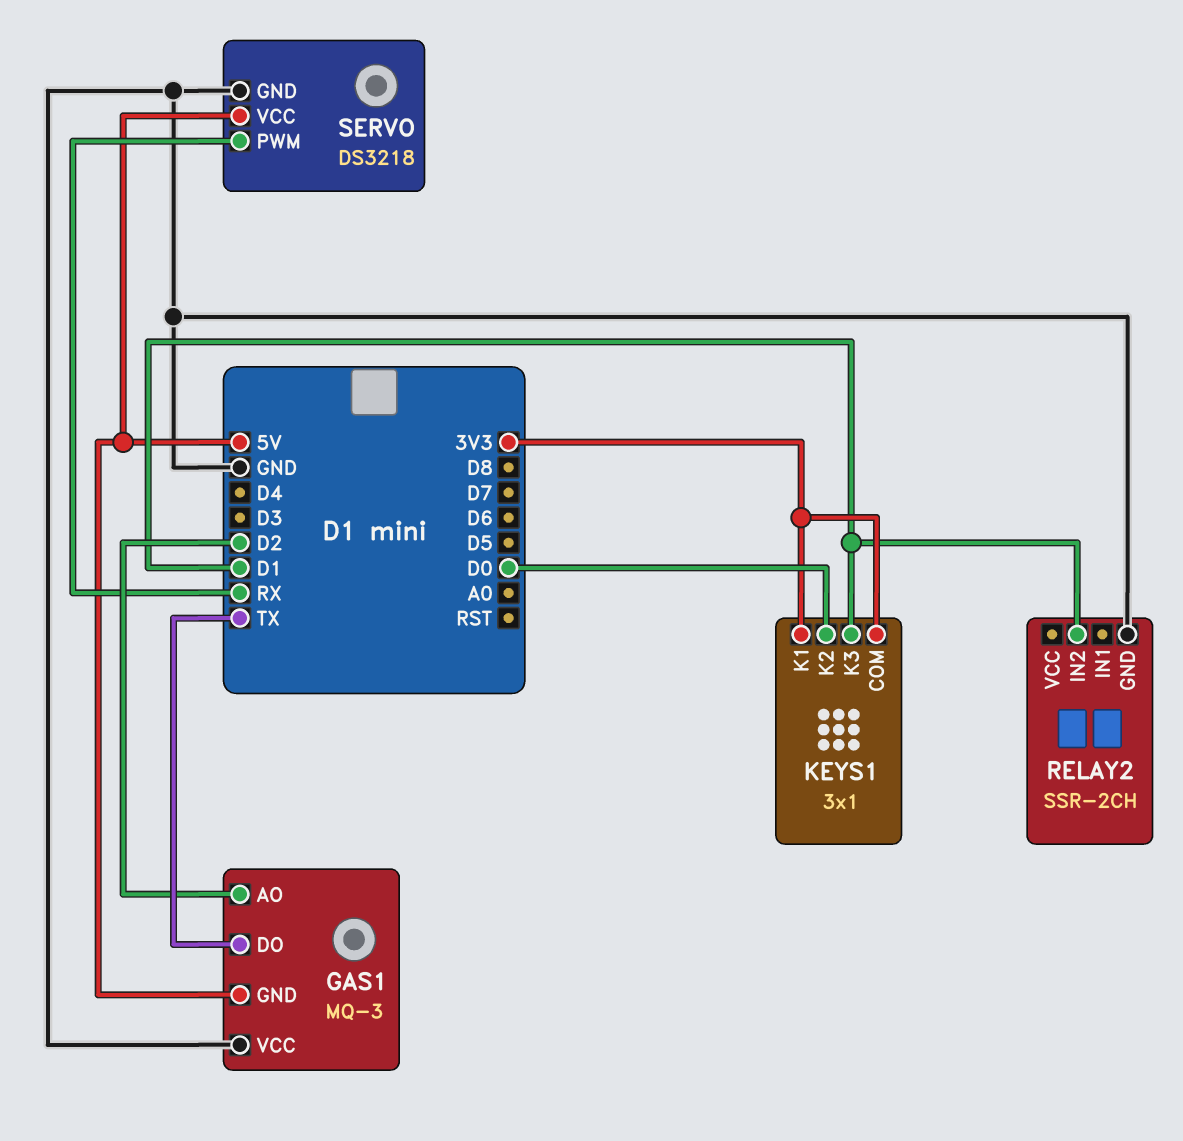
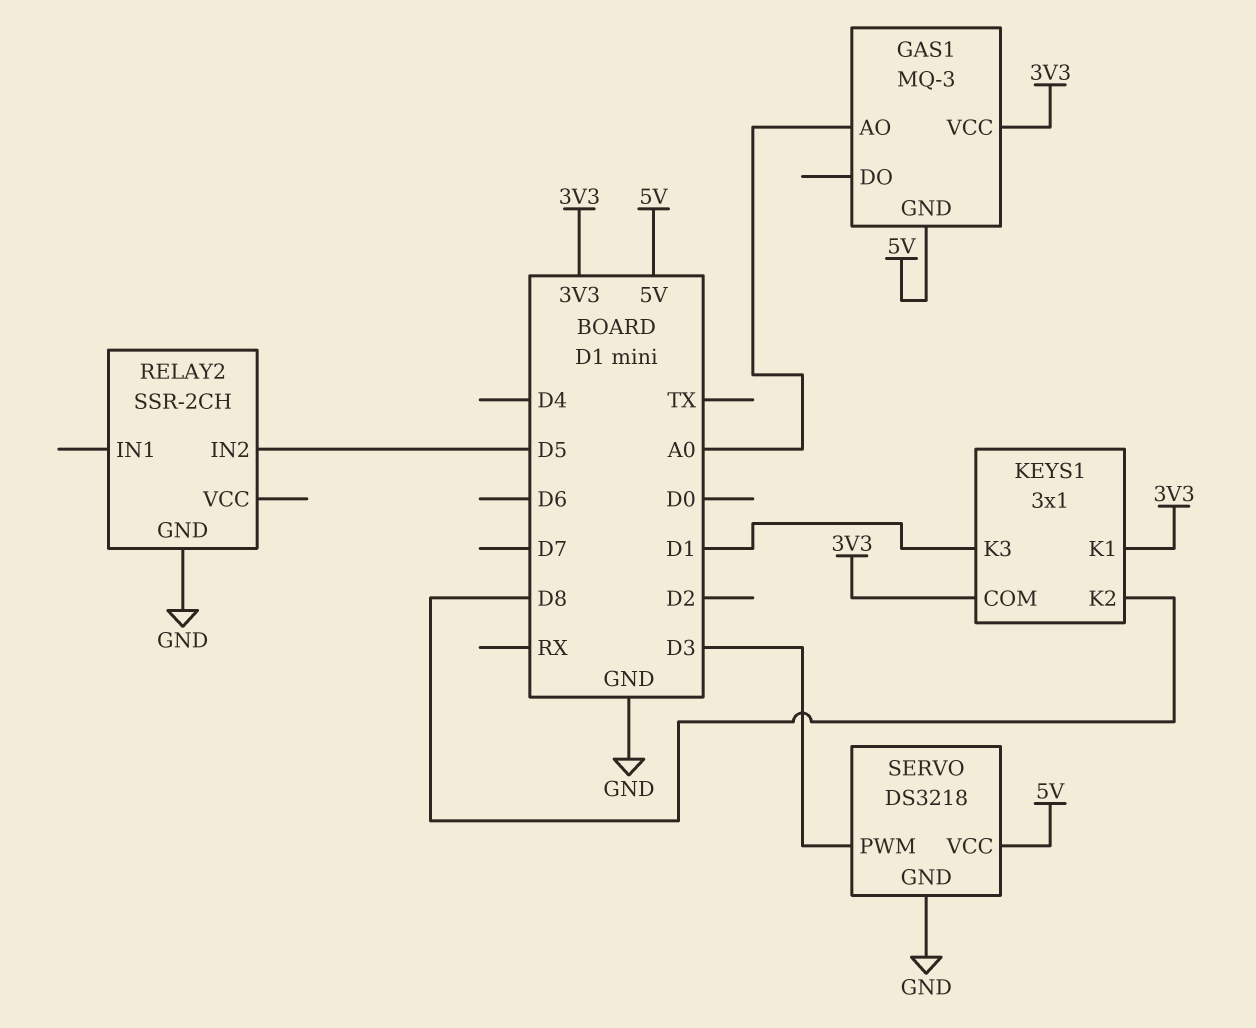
GAS1 pin AO: D2 -> A0
GAS1 pin DO: TX -> none
GAS1 pin VCC: GND -> 3V3
KEYS1 pin K2: D0 -> D8
RELAY2 pin IN2: D1 -> D5
SERVO pin PWM: RX -> D3

